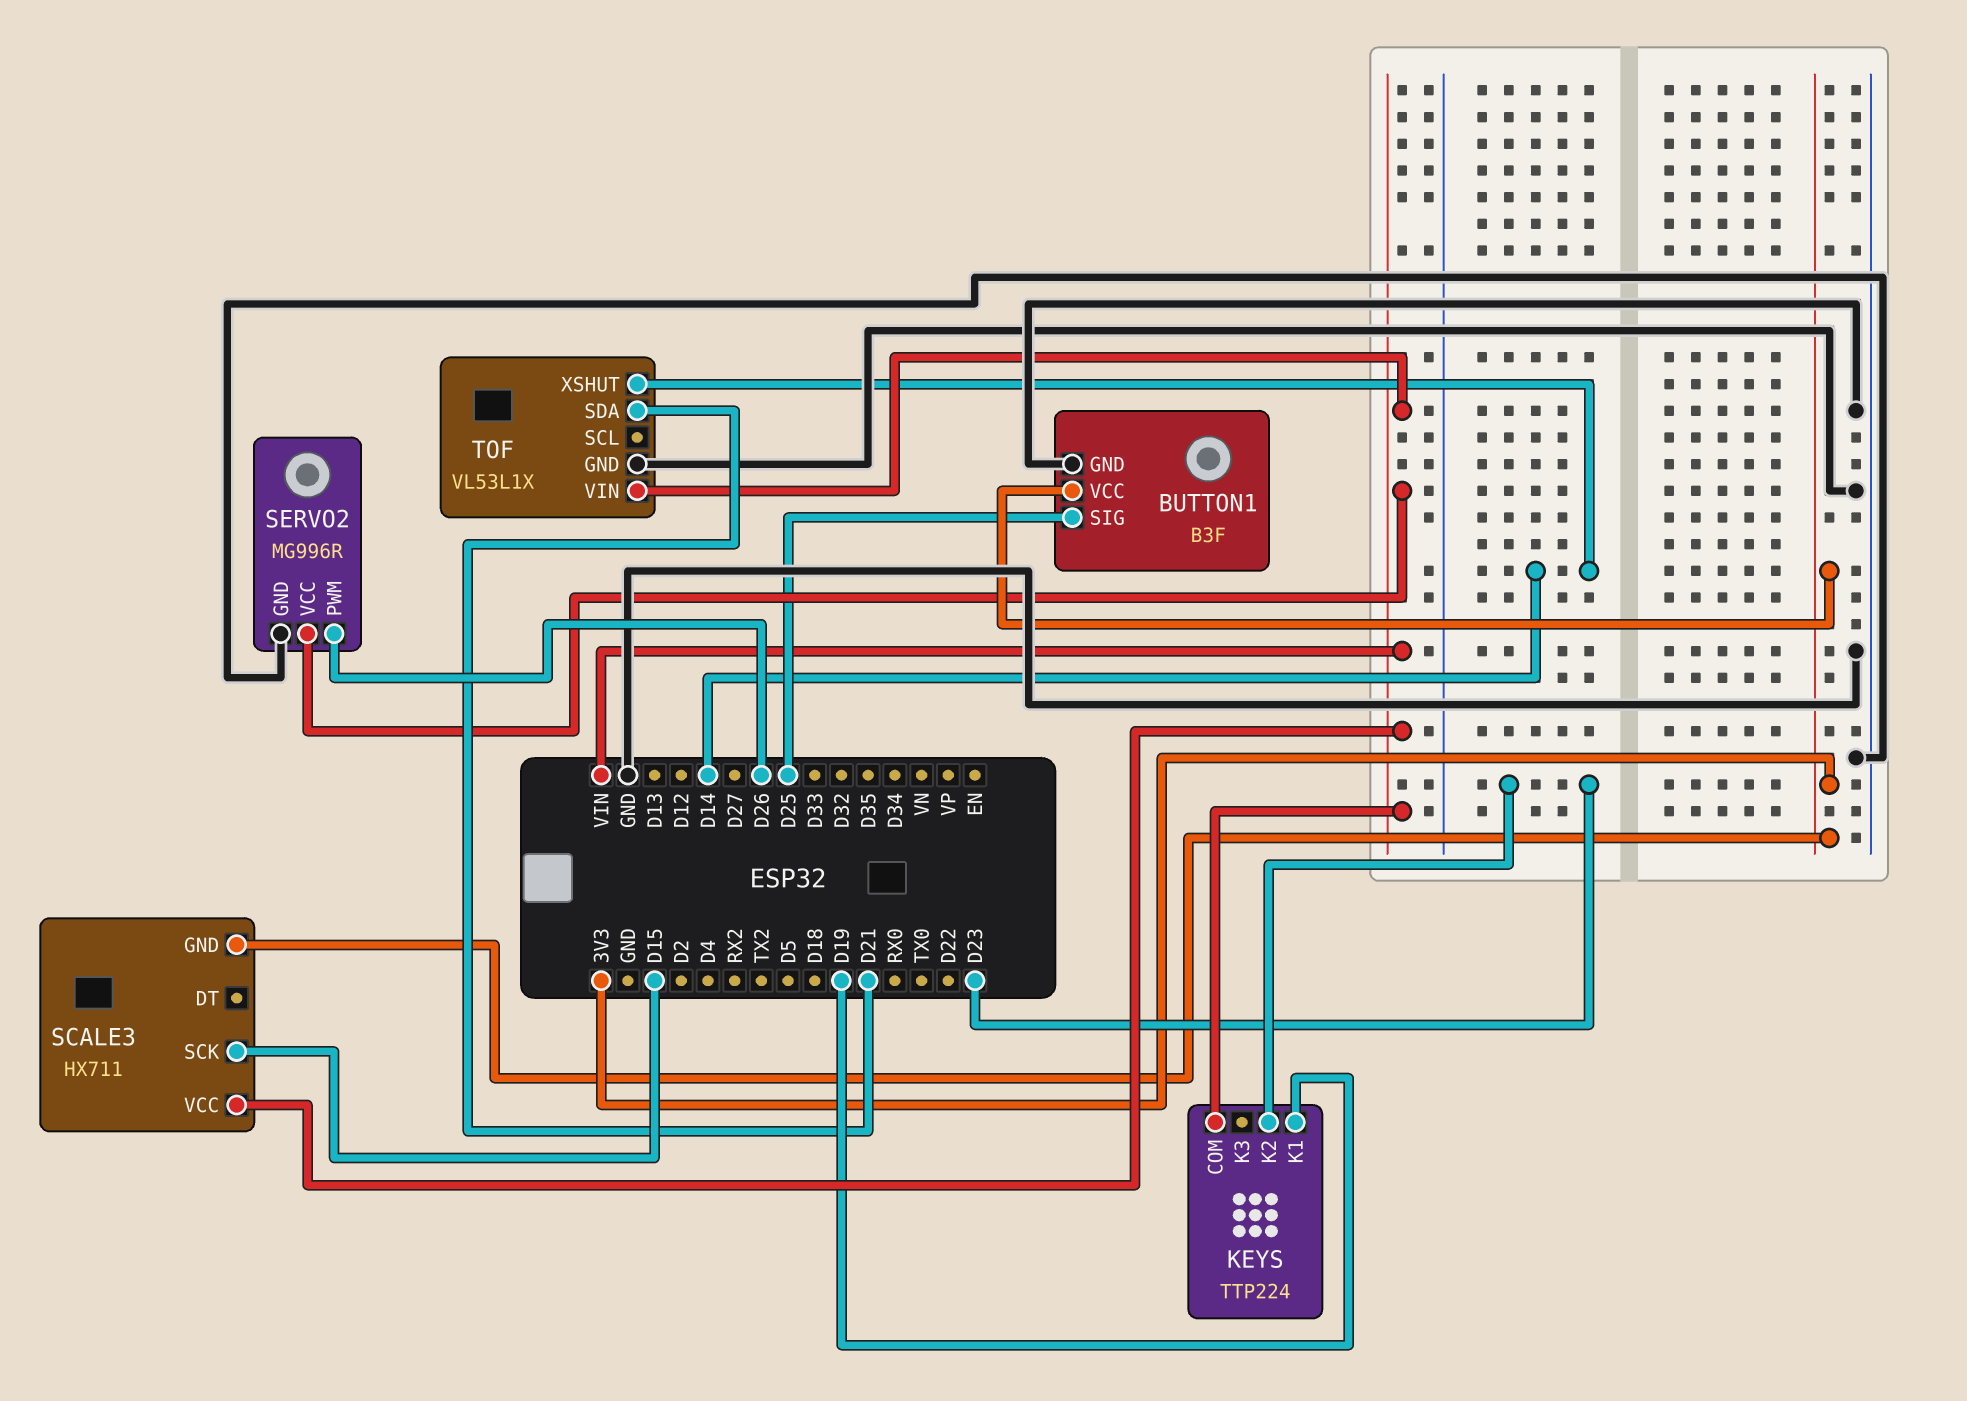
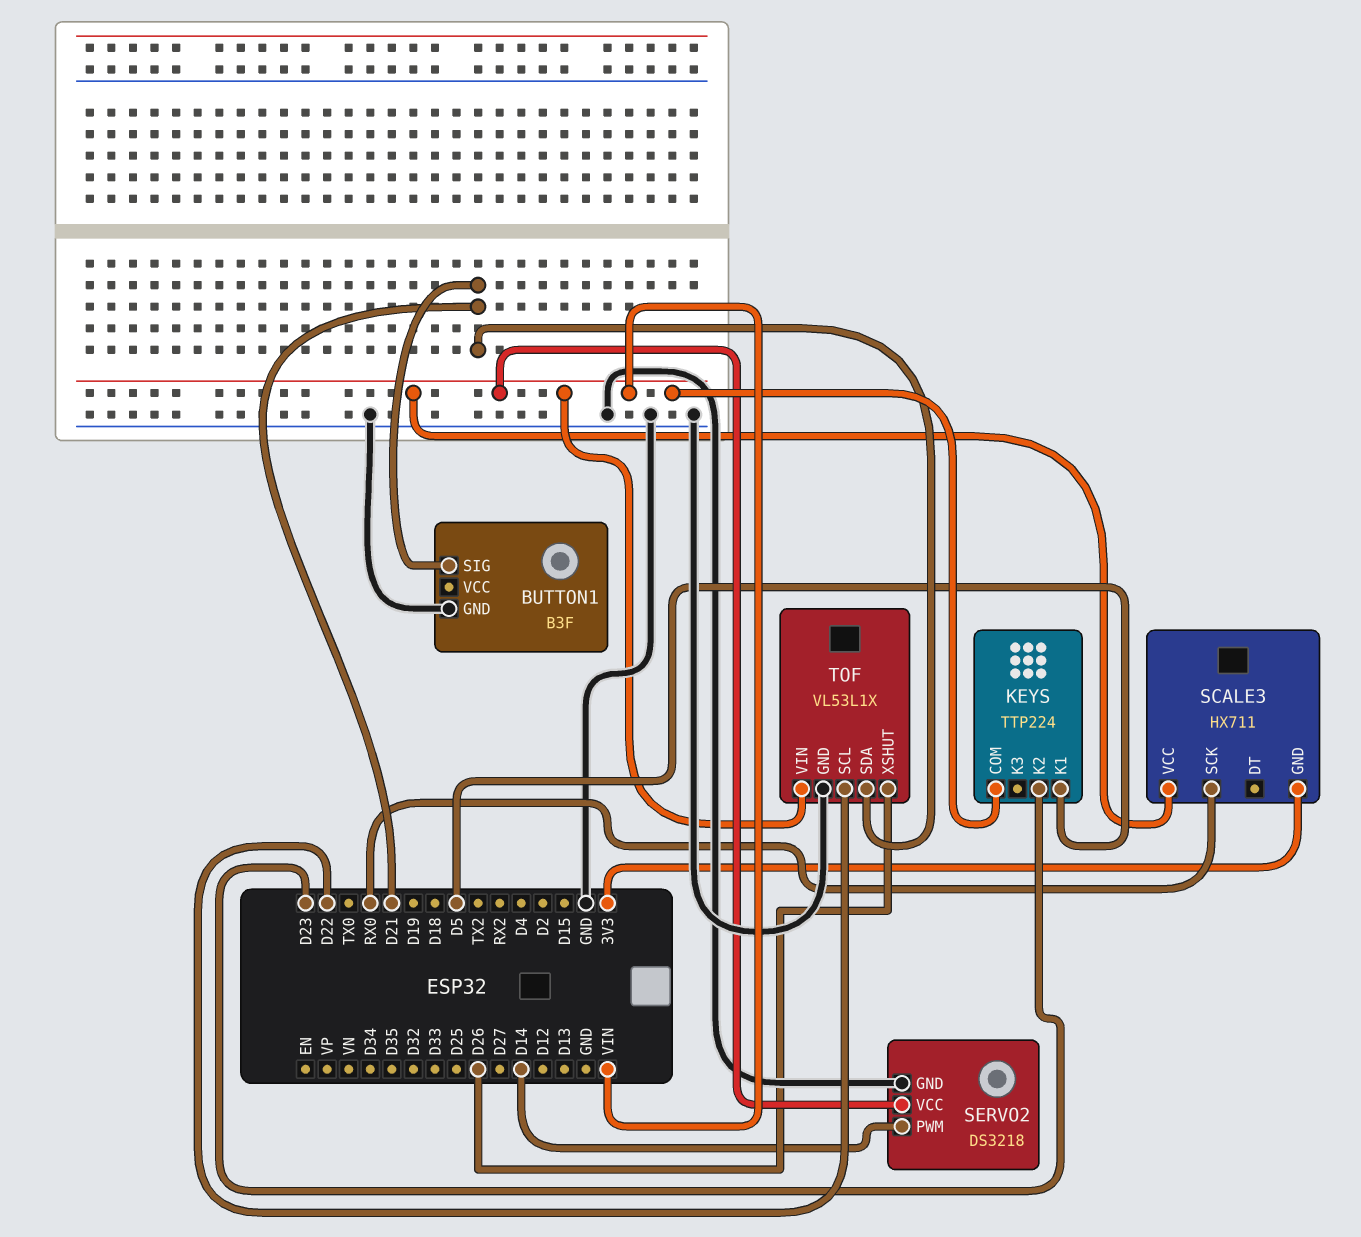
BUTTON1 pin SIG: D25 -> D21
BUTTON1 pin VCC: 3V3 -> none
KEYS pin K1: D19 -> D5
SCALE3 pin SCK: D15 -> RX0
SERVO2: MG996R -> DS3218
SERVO2 pin PWM: D26 -> D14
TOF pin SCL: none -> D22
TOF pin XSHUT: D14 -> D26

